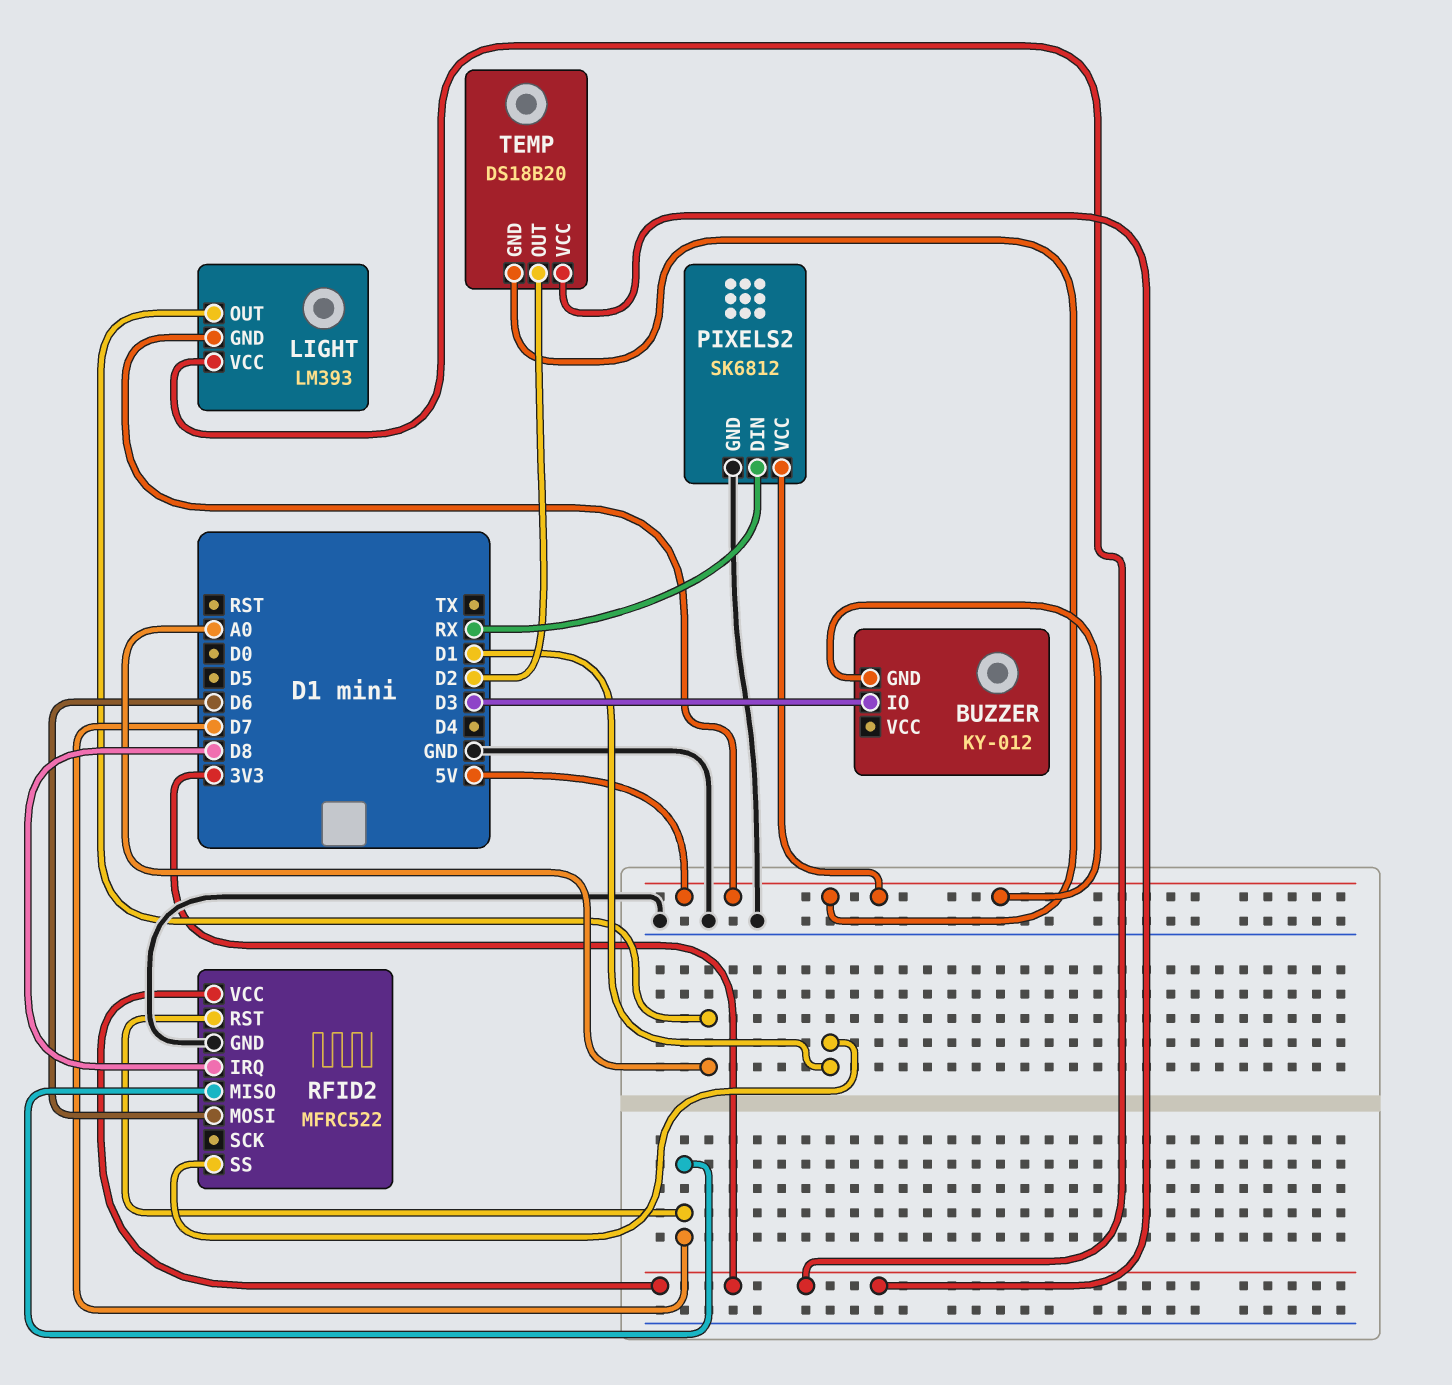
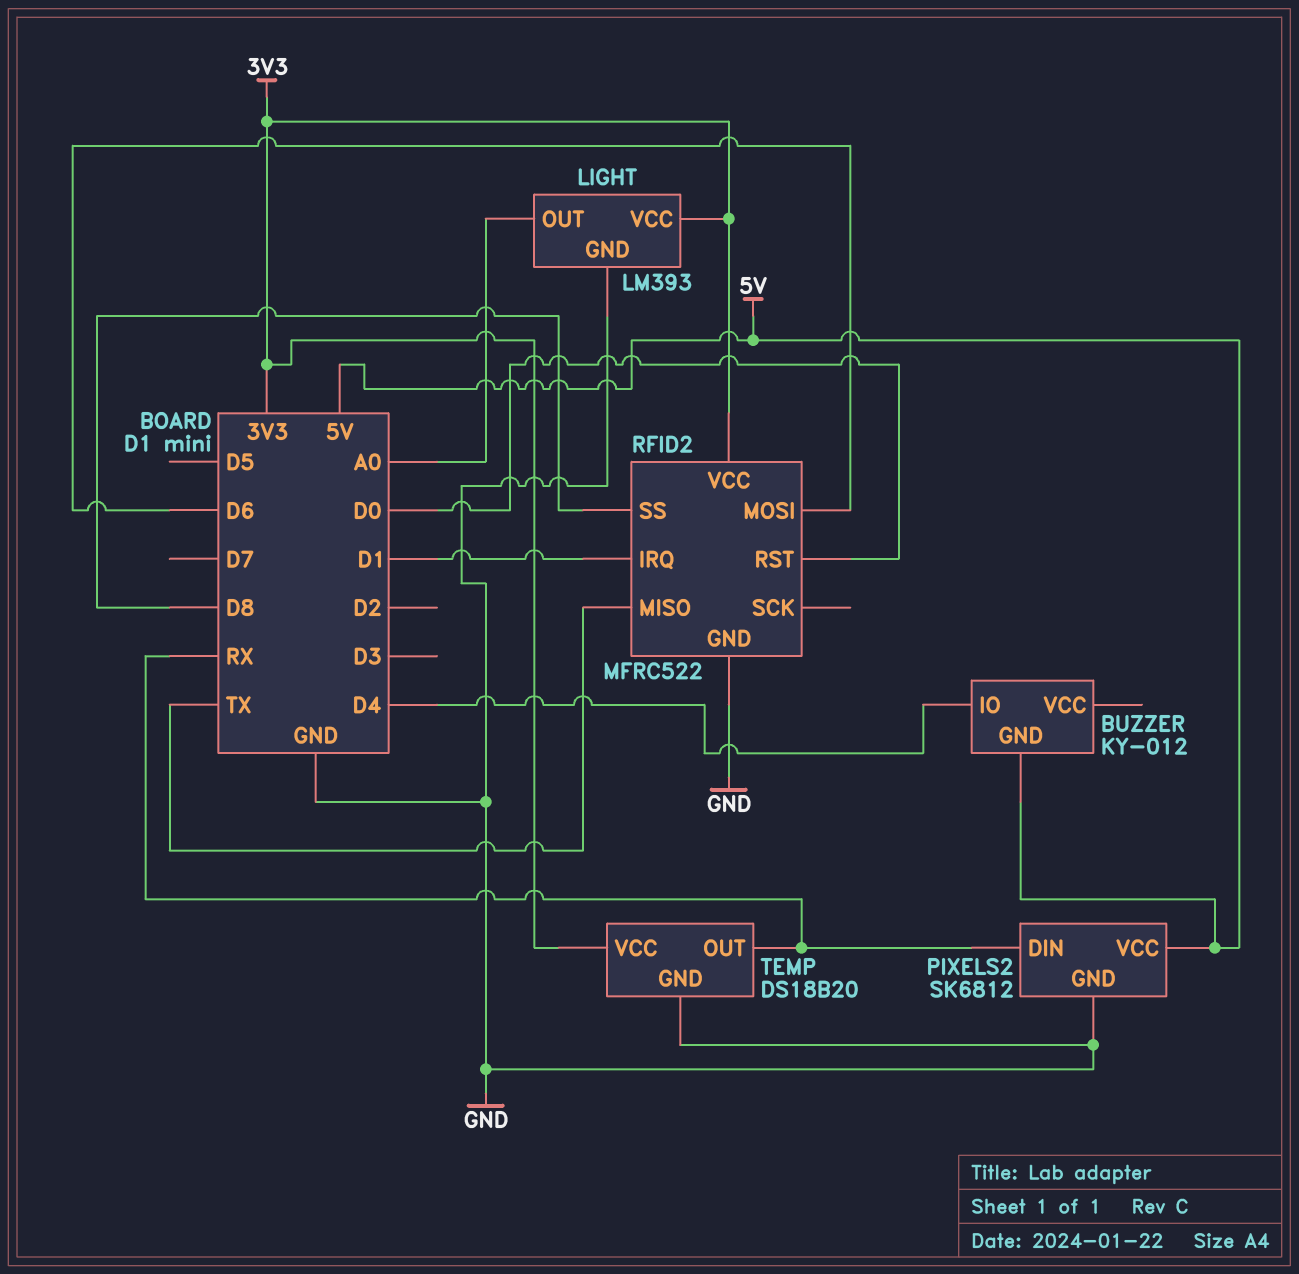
BUZZER pin IO: D3 -> D4
LIGHT pin GND: 5V -> GND
RFID2 pin IRQ: D8 -> D1
RFID2 pin MISO: D7 -> TX
RFID2 pin RST: D7 -> D0
RFID2 pin SS: D1 -> D8
TEMP pin GND: 5V -> GND
TEMP pin OUT: D2 -> RX

